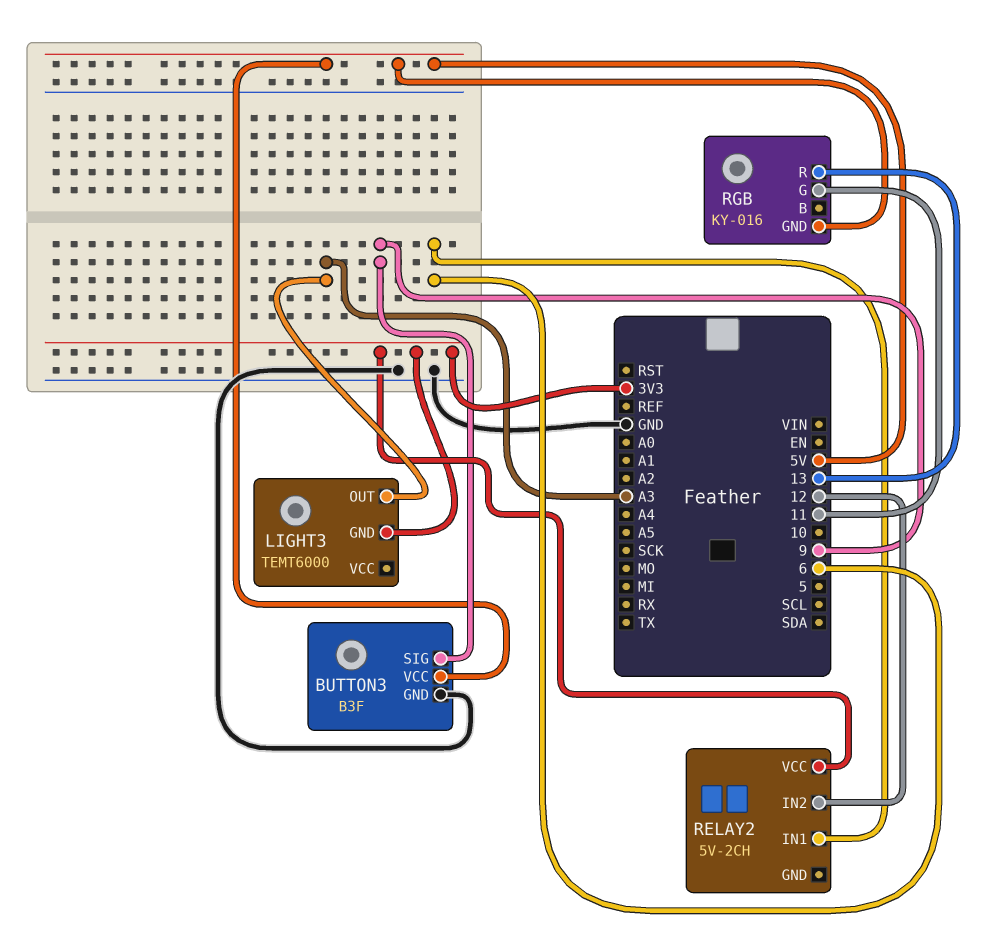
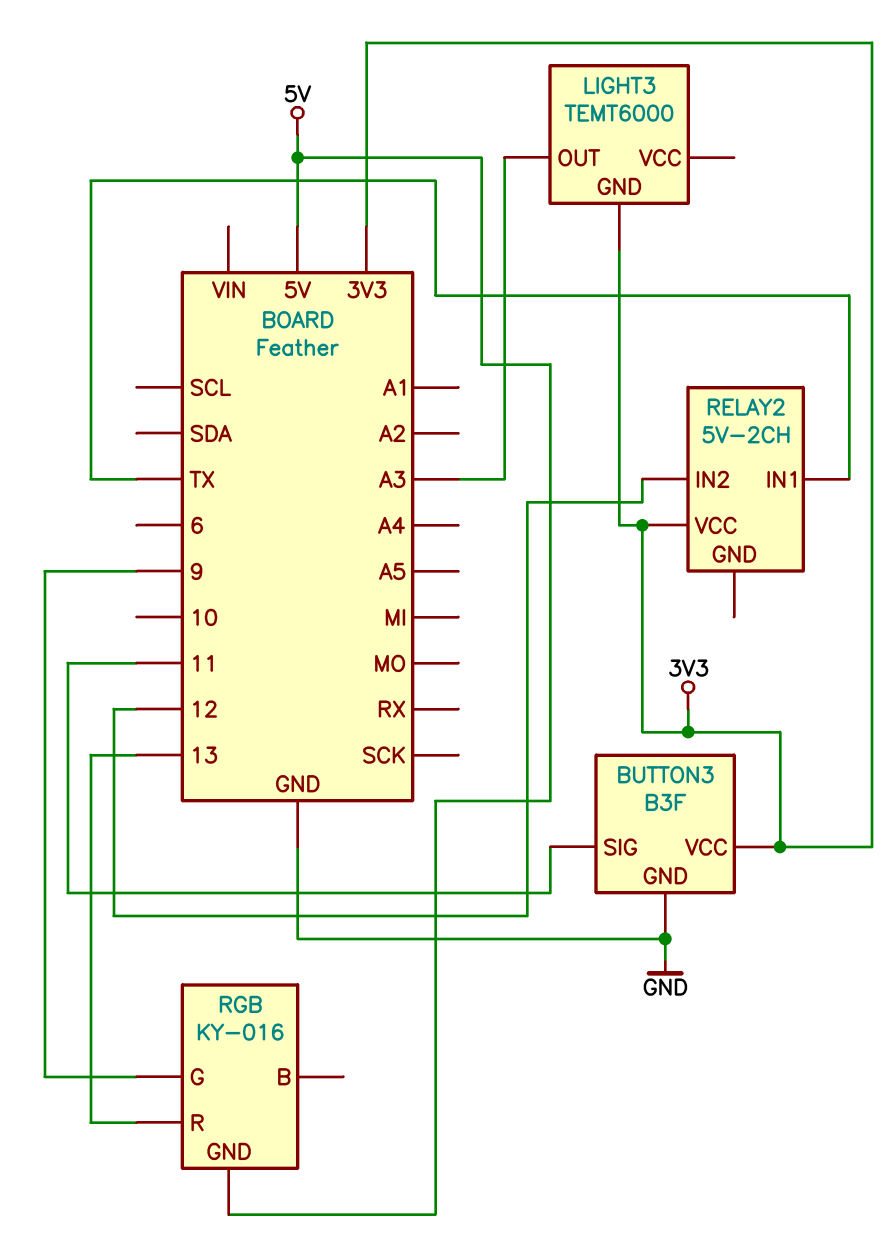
BUTTON3 pin SIG: 9 -> 11
BUTTON3 pin VCC: 5V -> 3V3
RELAY2 pin IN1: 6 -> TX
RGB pin G: 11 -> 9

